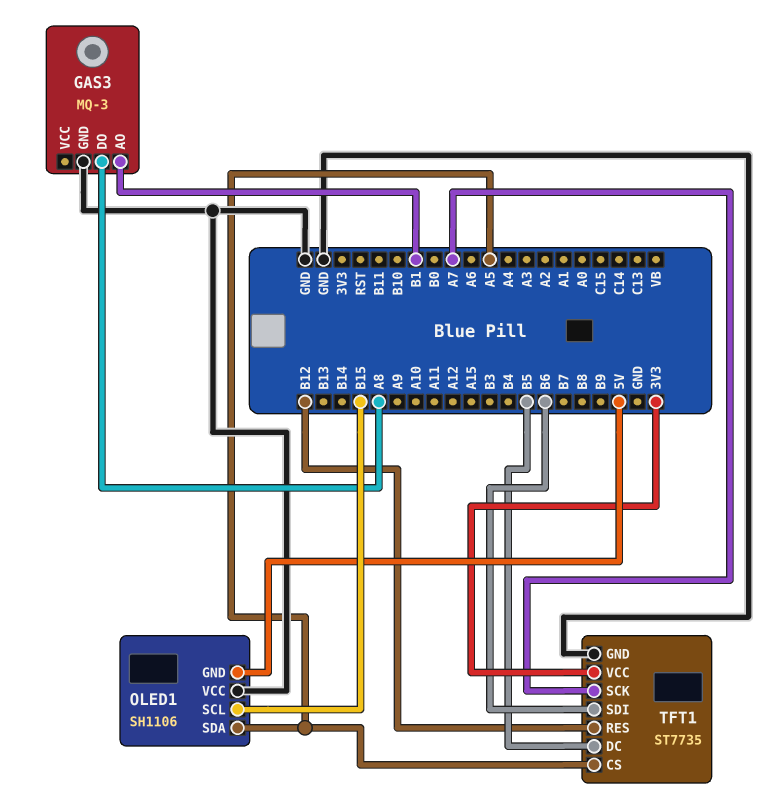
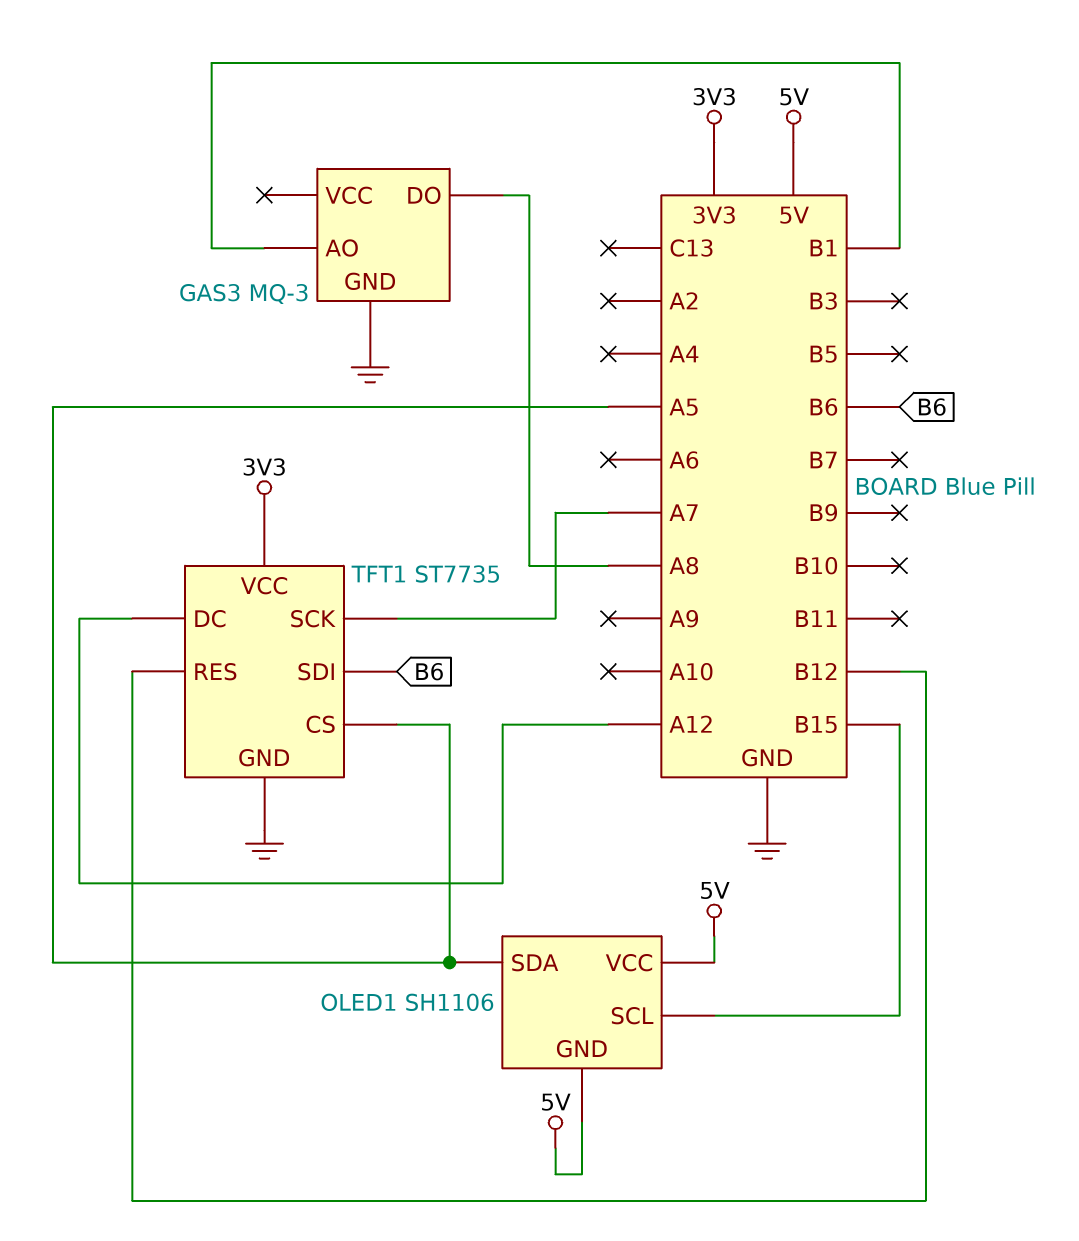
OLED1 pin VCC: GND -> 5V
TFT1 pin DC: B5 -> A12

